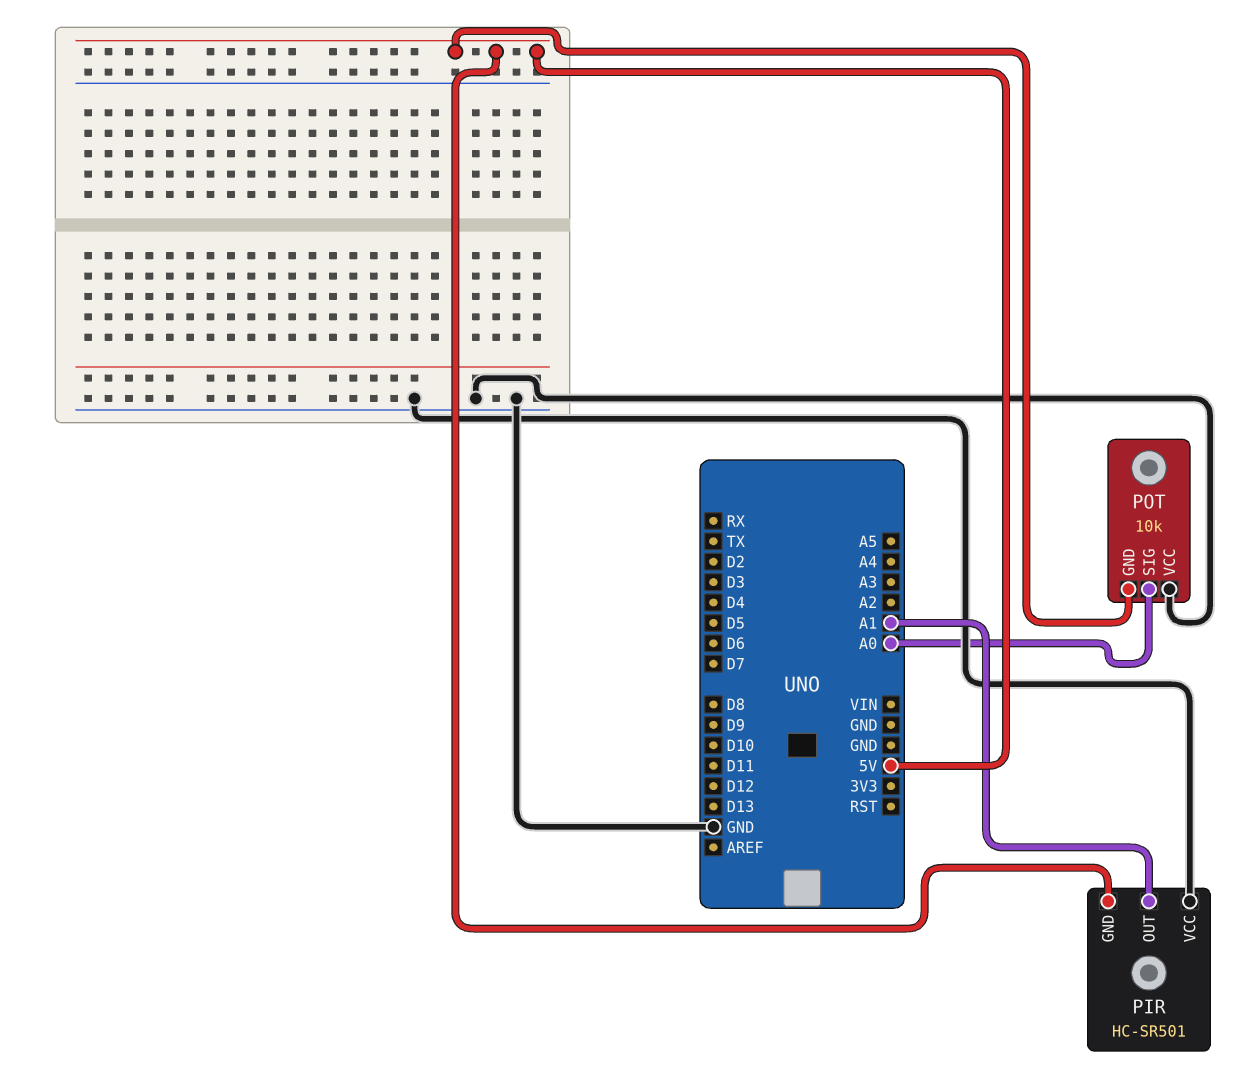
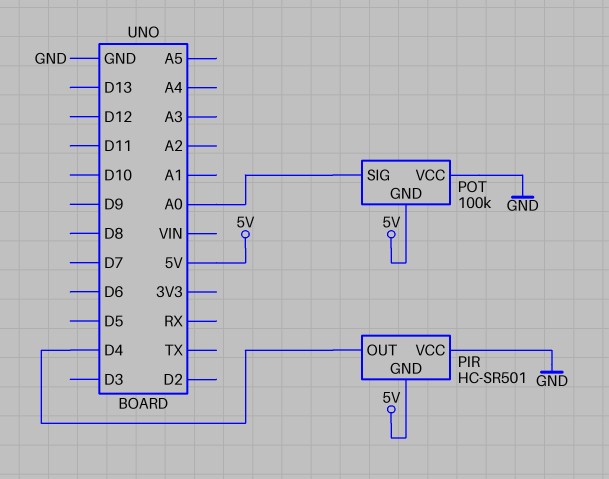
PIR pin OUT: A1 -> D4
POT: 10k -> 100k

